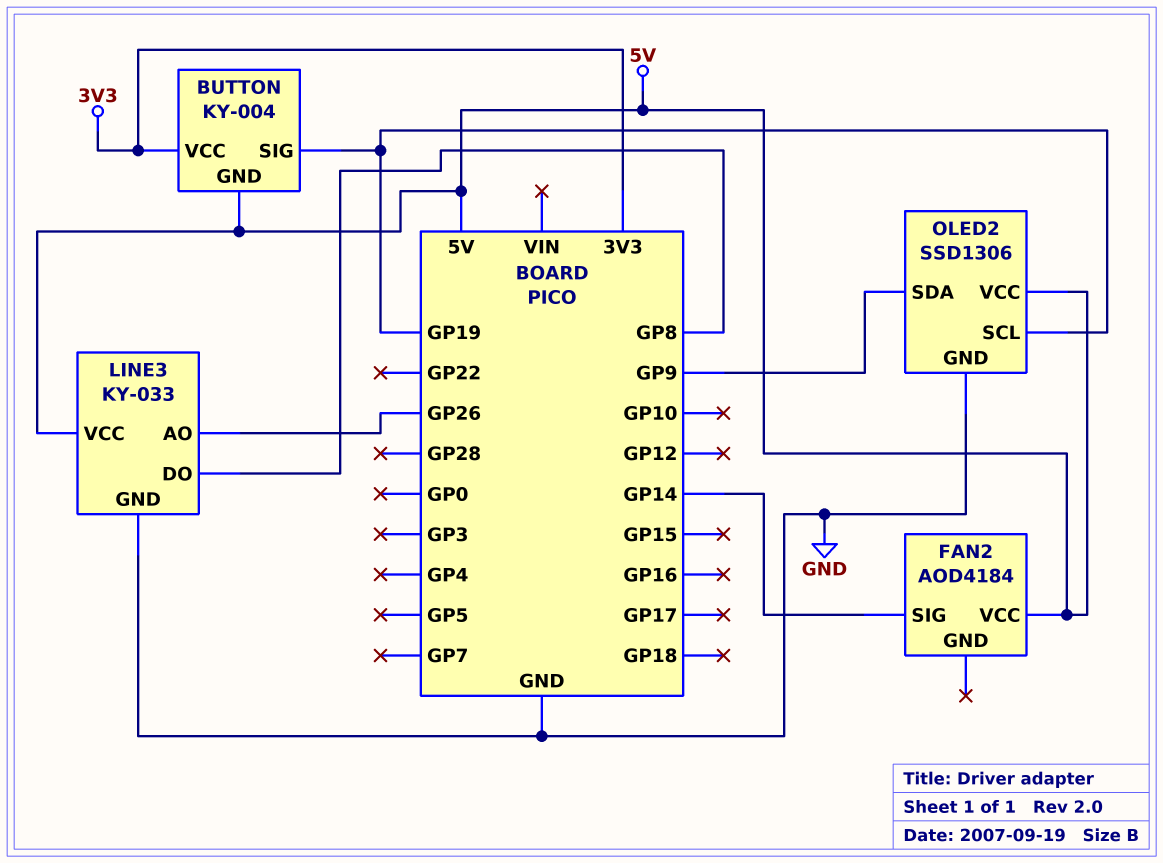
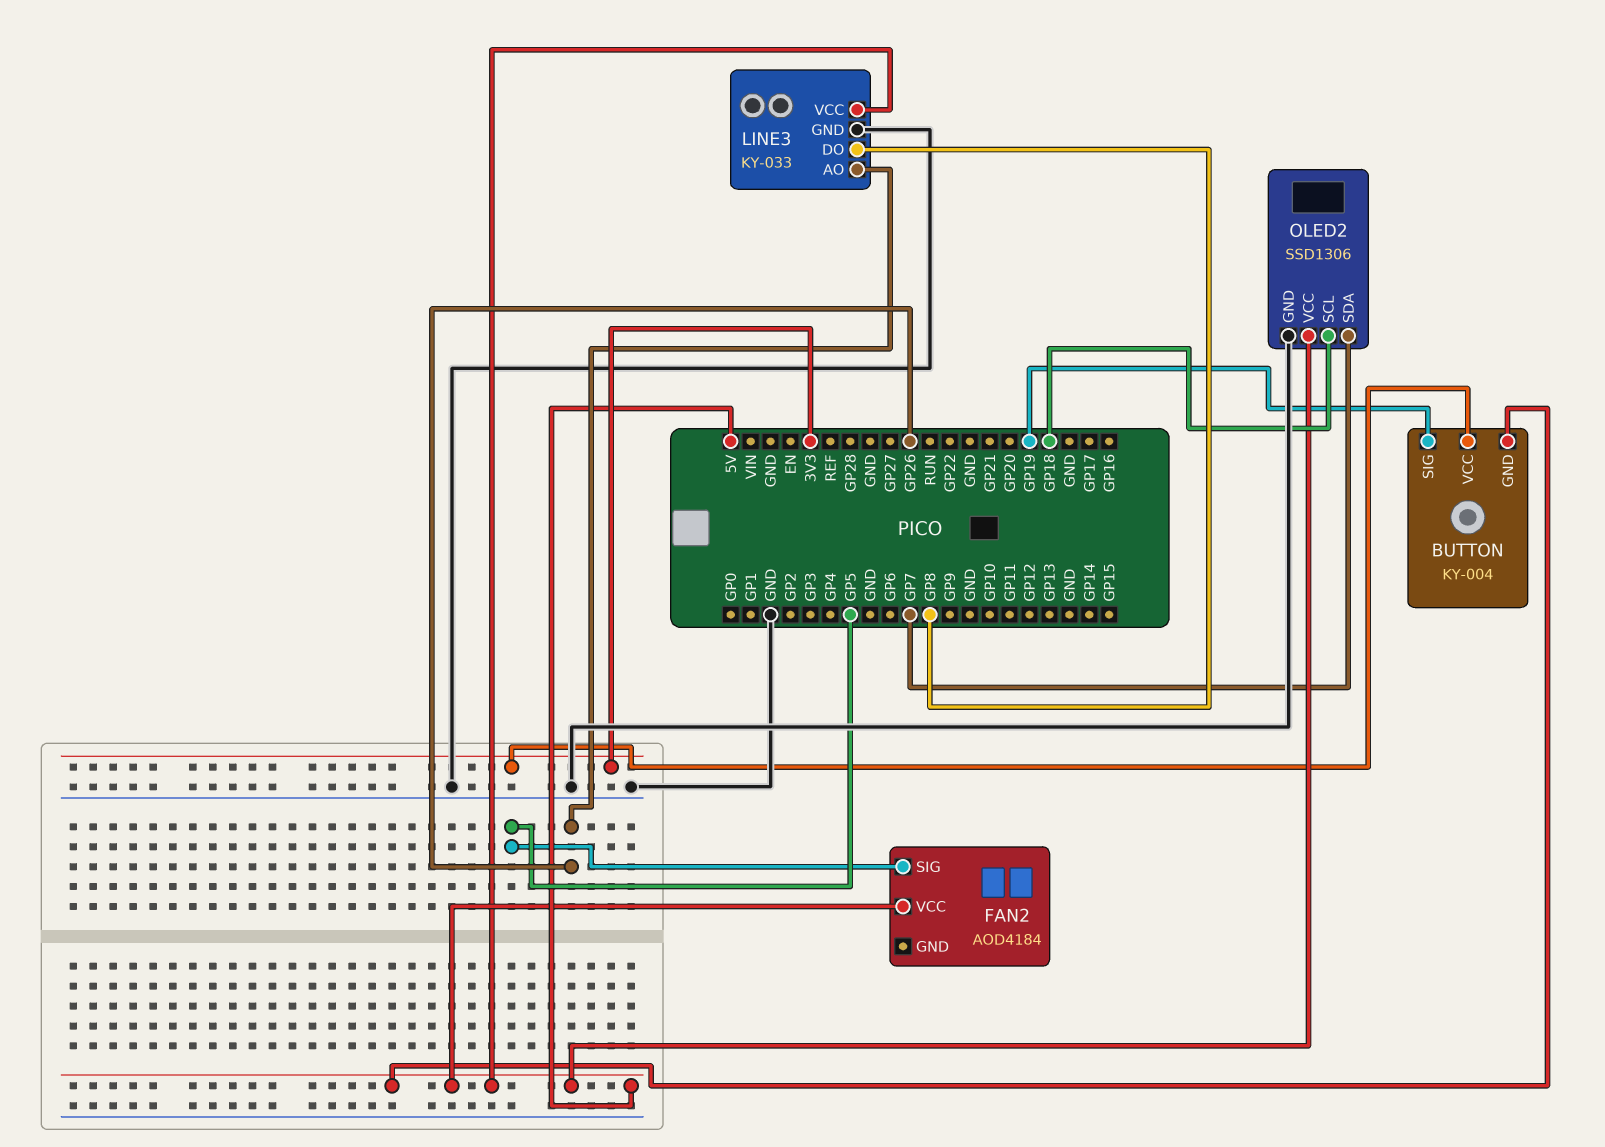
FAN2 pin SIG: GP14 -> GP5
OLED2 pin SCL: GP19 -> GP18
OLED2 pin SDA: GP9 -> GP7

